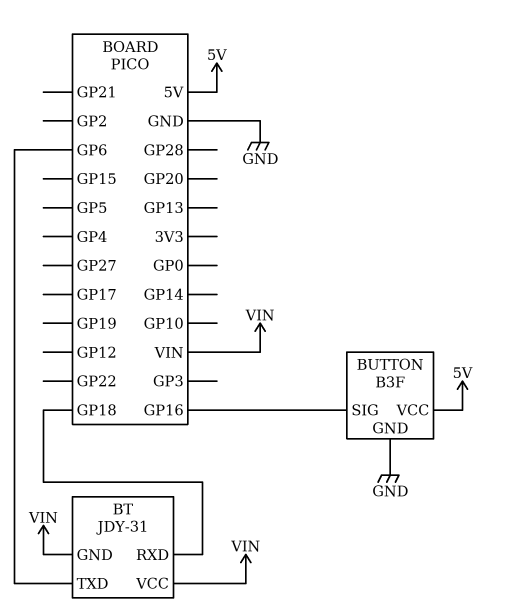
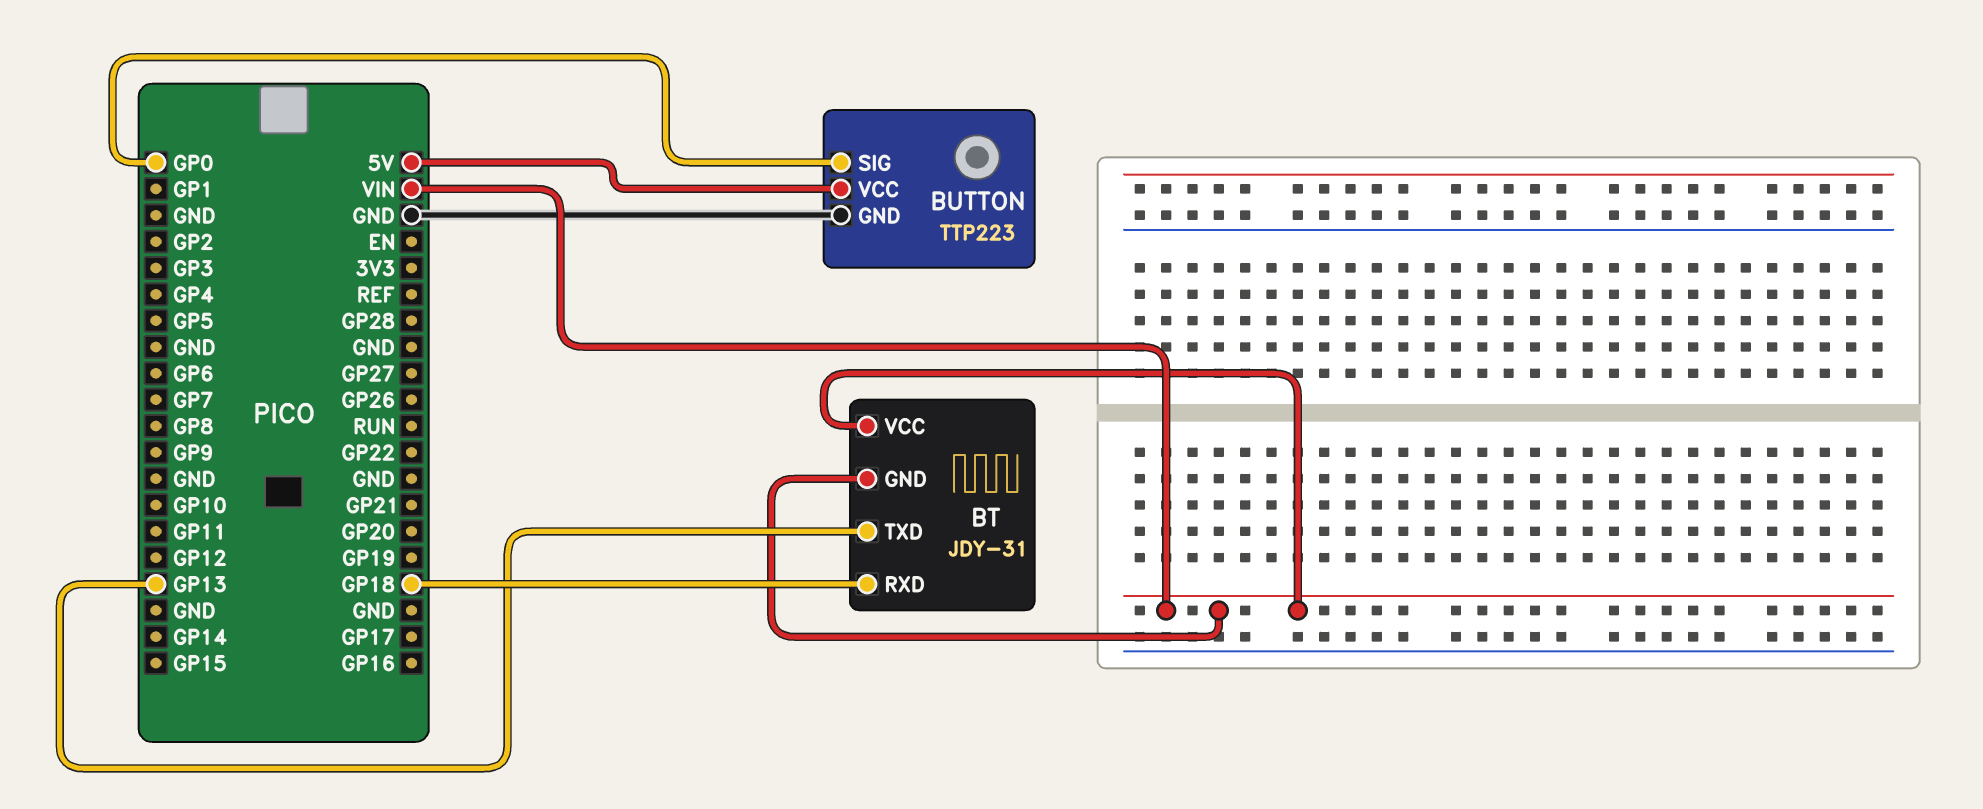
BT pin TXD: GP6 -> GP13
BUTTON: B3F -> TTP223
BUTTON pin SIG: GP16 -> GP0

